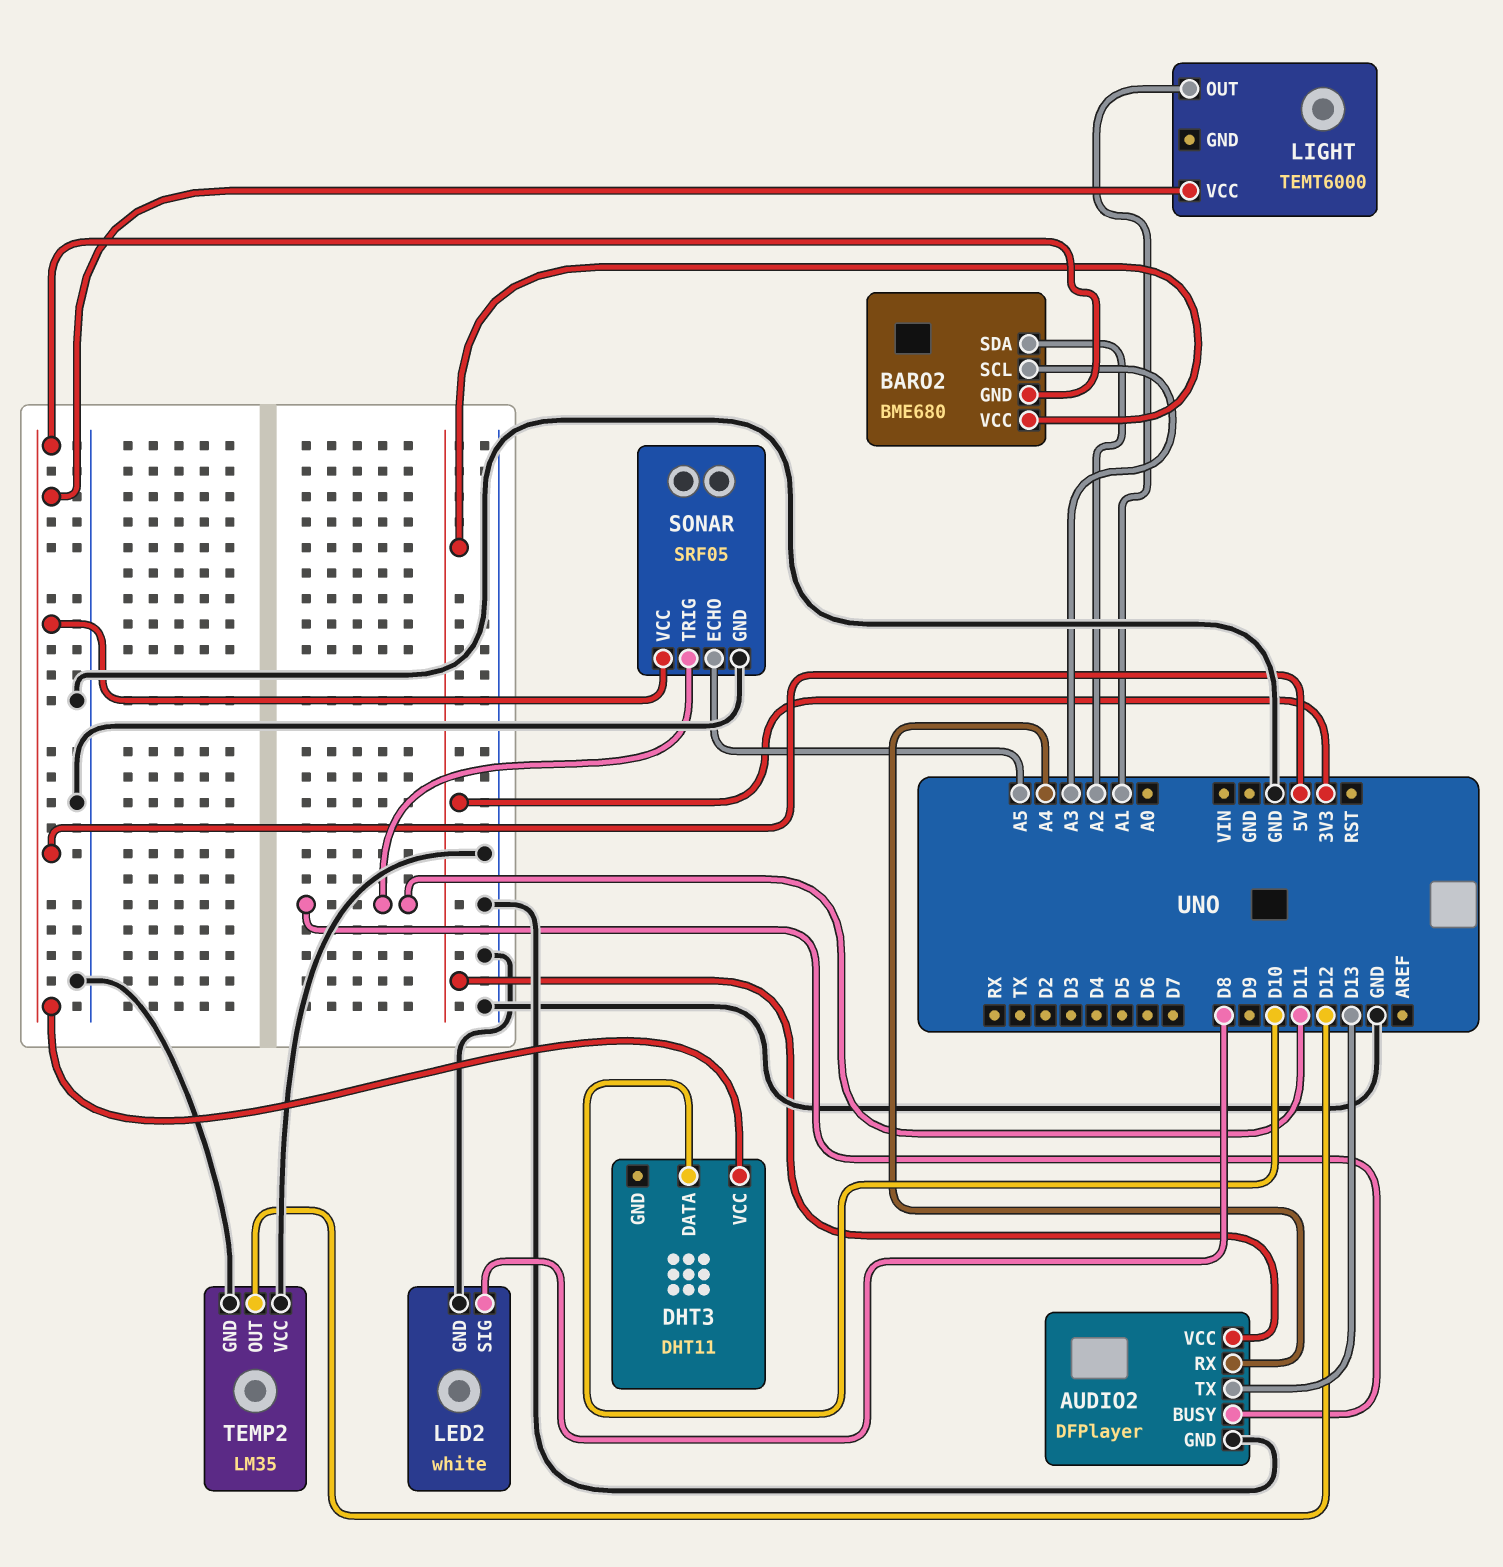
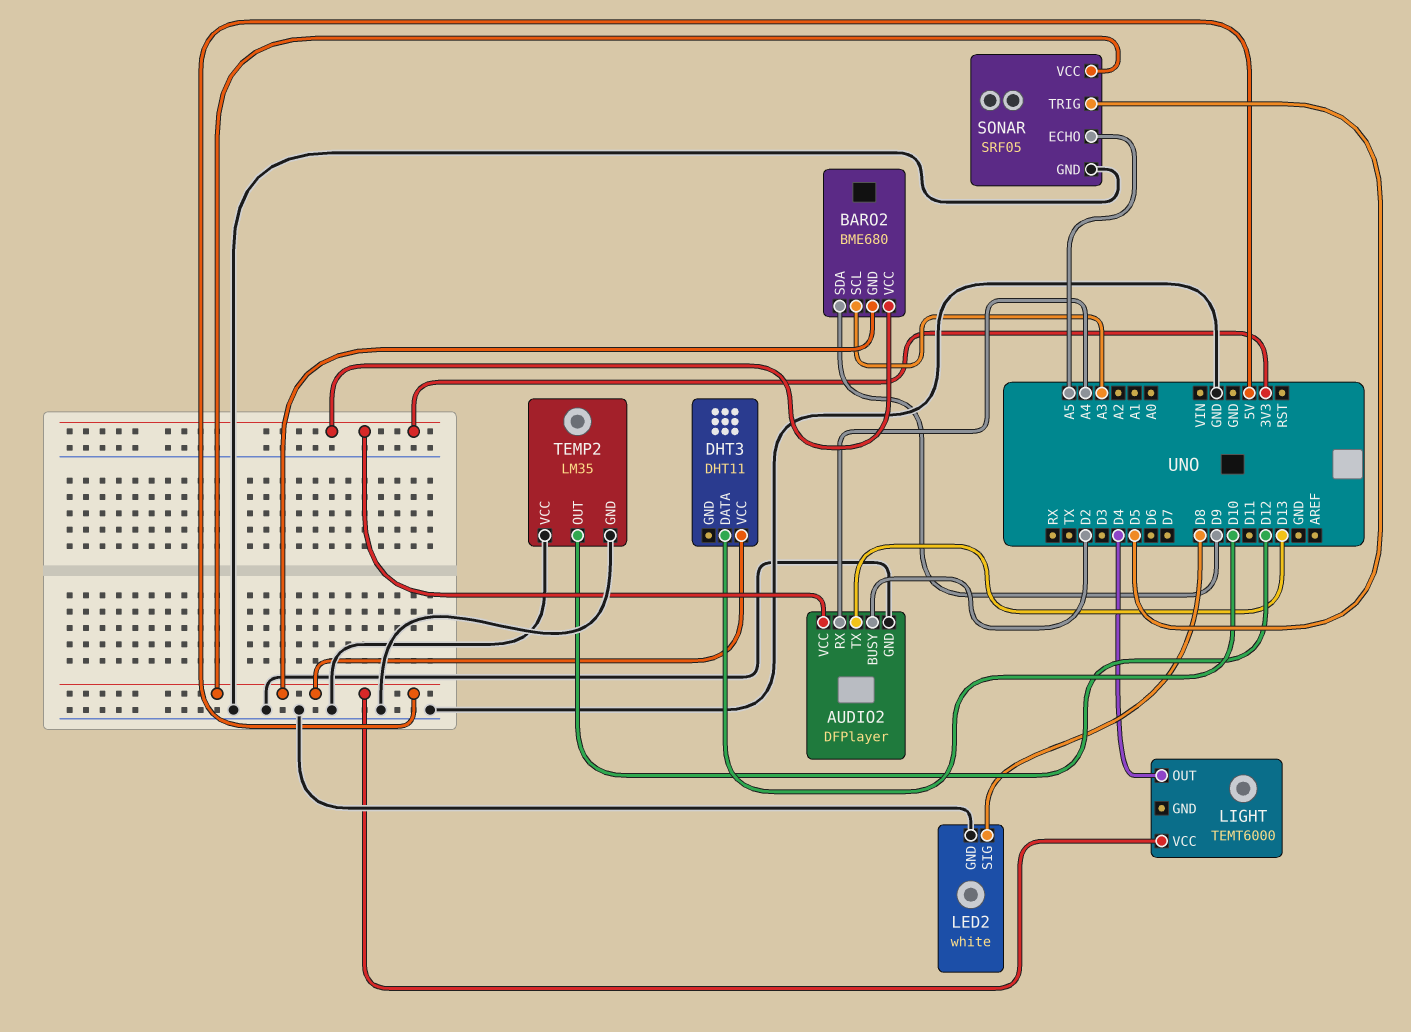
AUDIO2 pin BUSY: D11 -> D2
BARO2 pin SDA: A2 -> D9
LIGHT pin OUT: A1 -> D4
SONAR pin TRIG: D11 -> D5

